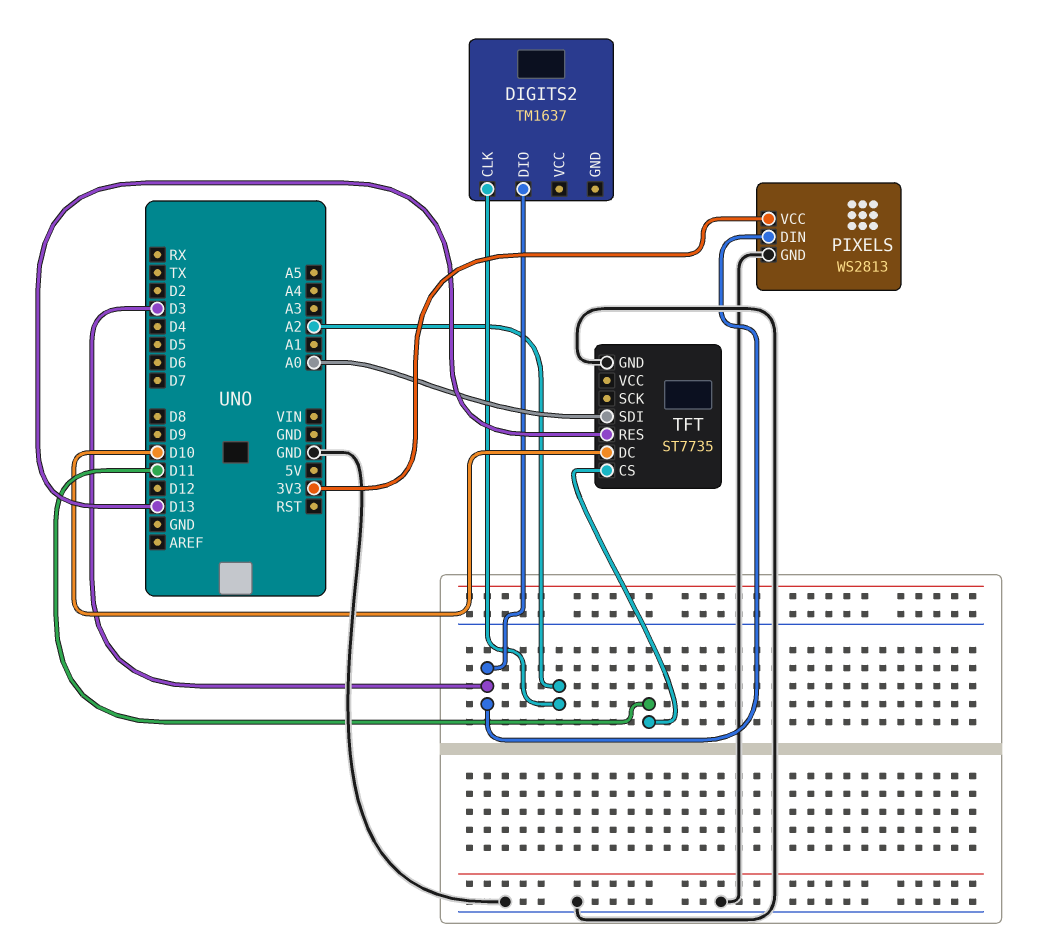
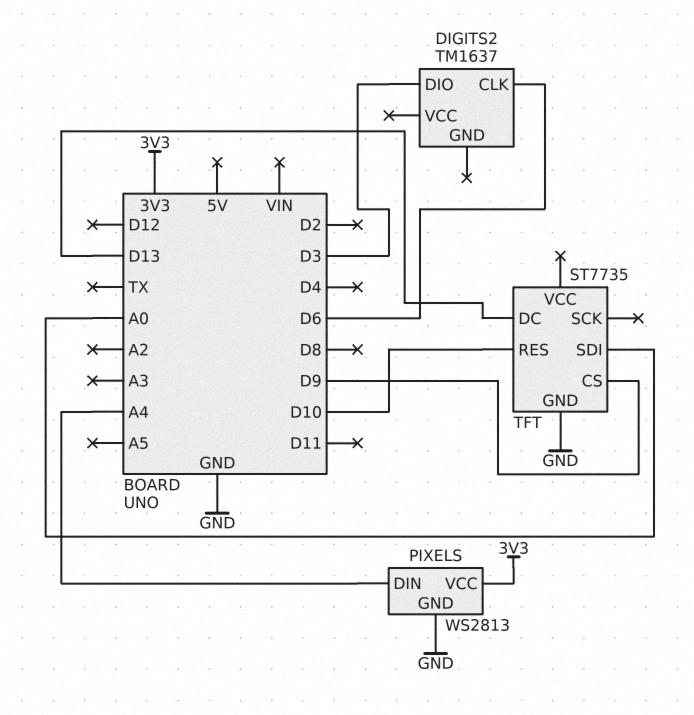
DIGITS2 pin CLK: A2 -> D6
PIXELS pin DIN: D3 -> A4
TFT pin CS: D11 -> D9
TFT pin DC: D10 -> D13
TFT pin RES: D13 -> D10

